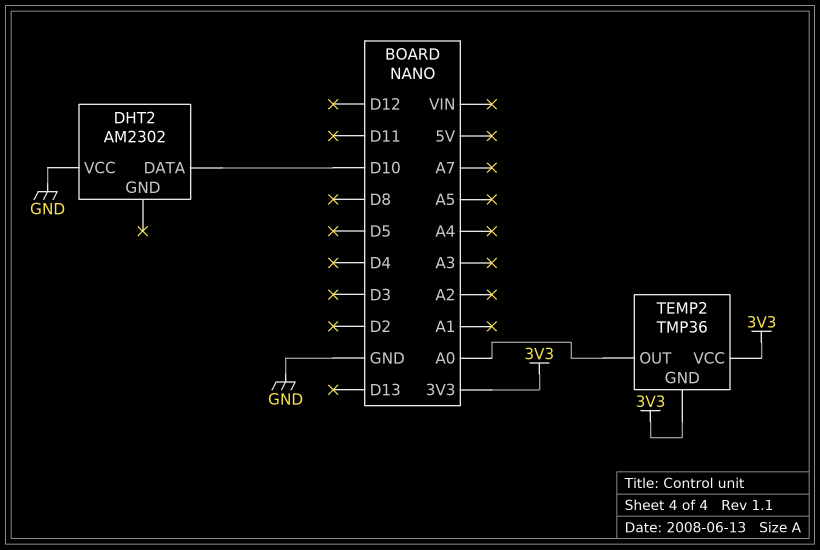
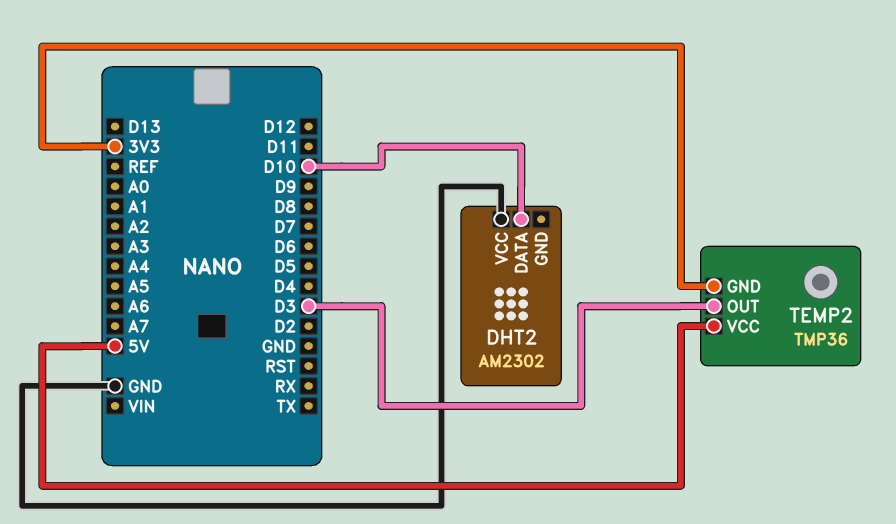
TEMP2 pin OUT: A0 -> D3
TEMP2 pin VCC: 3V3 -> 5V

